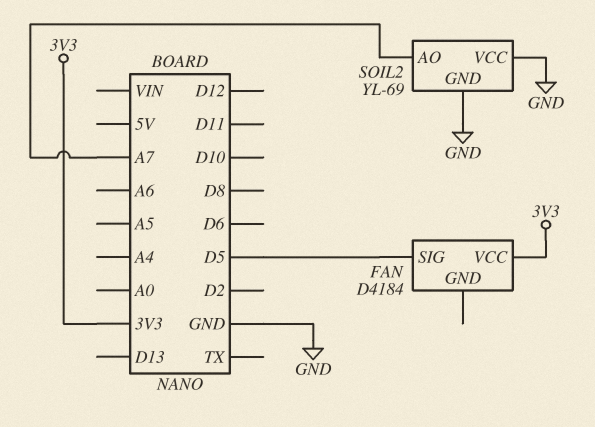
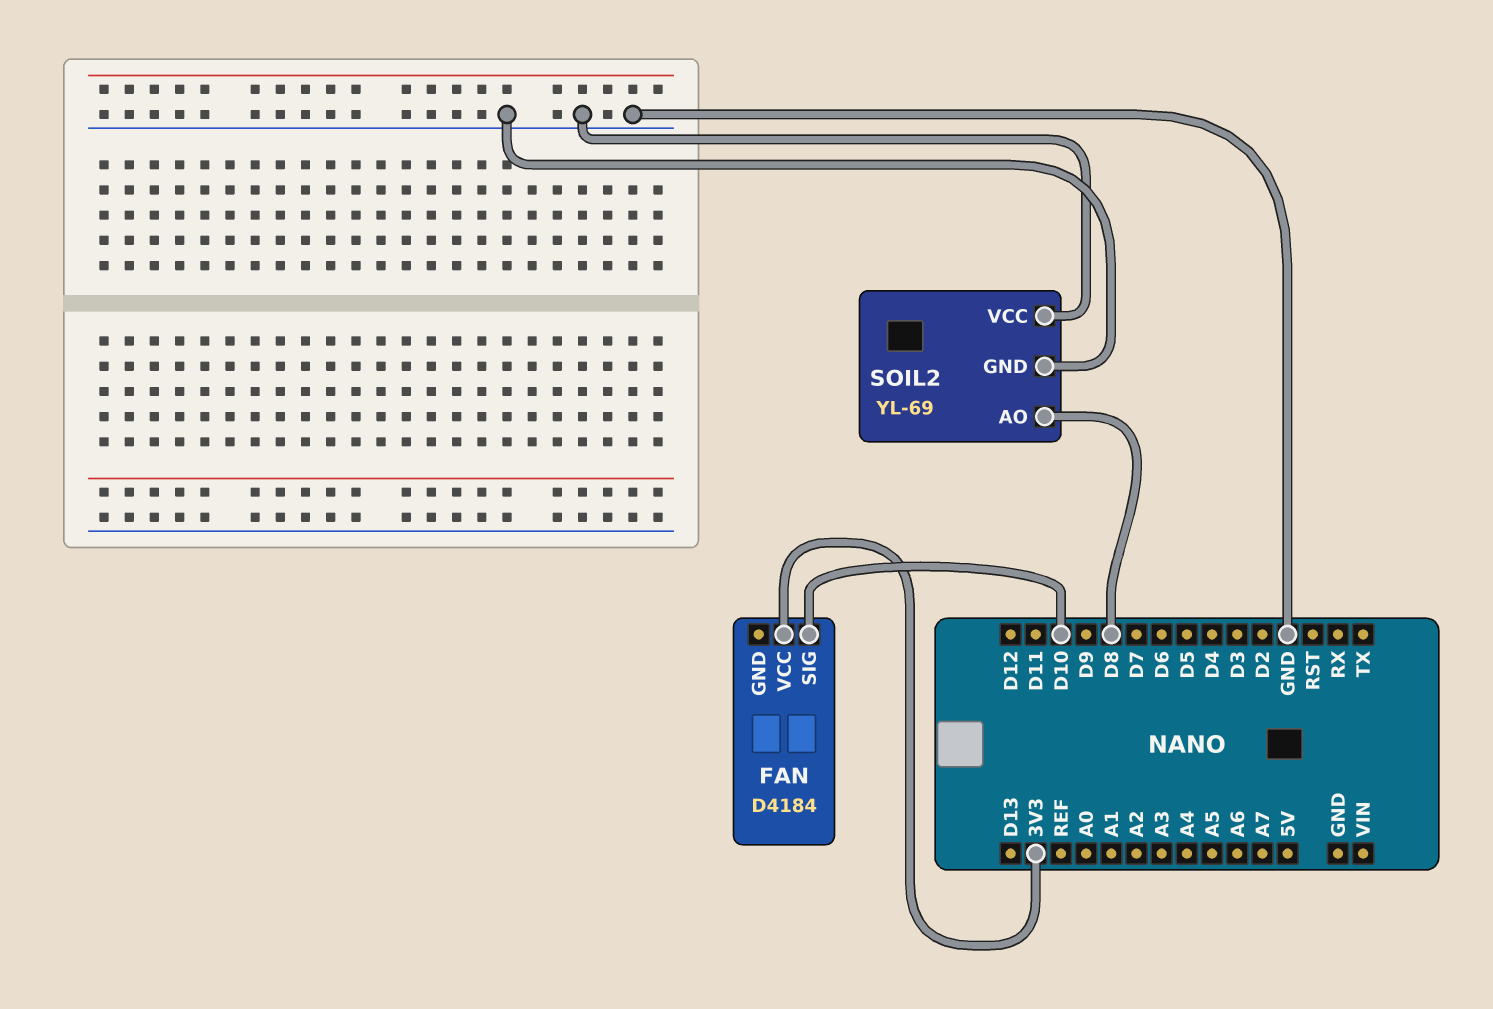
FAN pin SIG: D5 -> D10
SOIL2 pin AO: A7 -> D8

